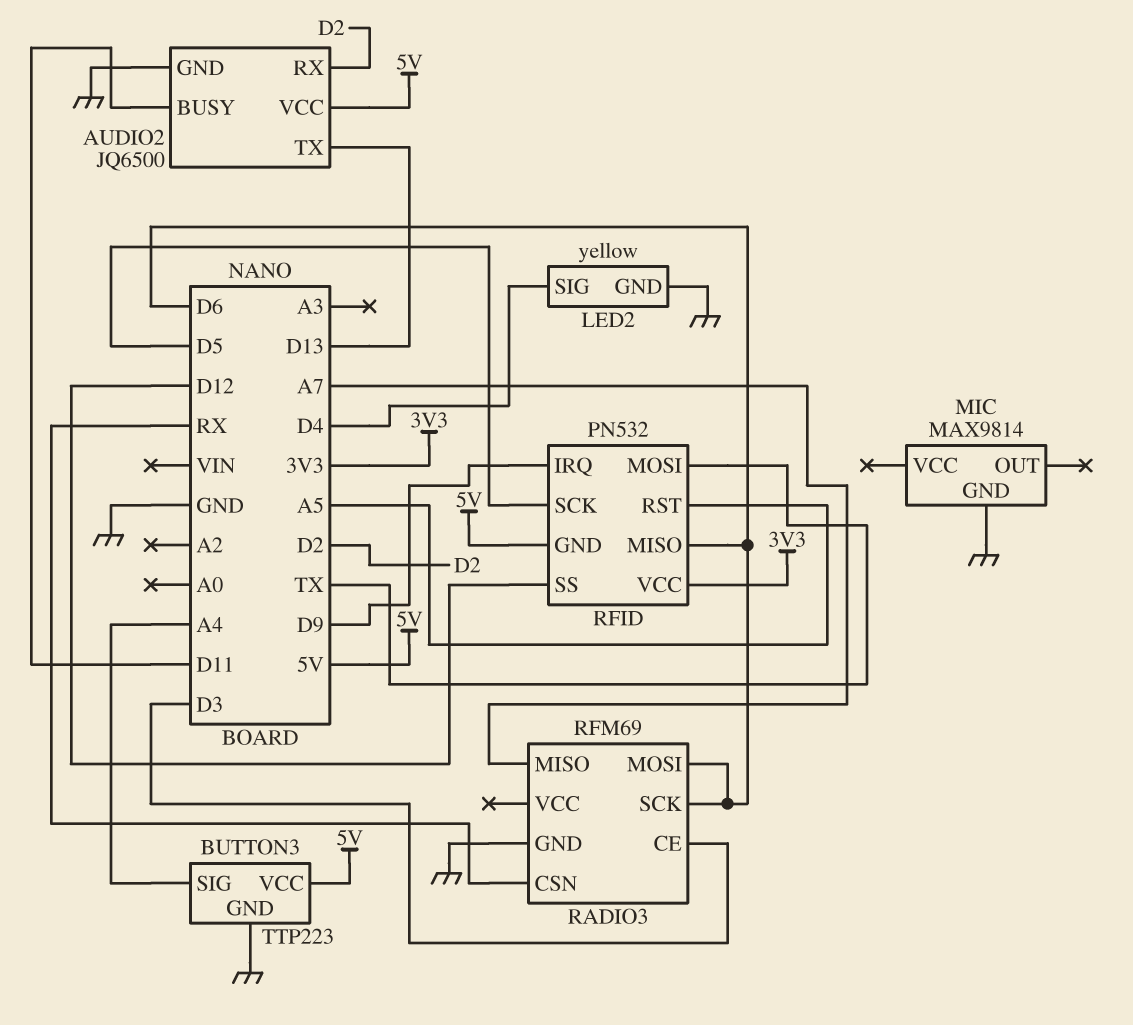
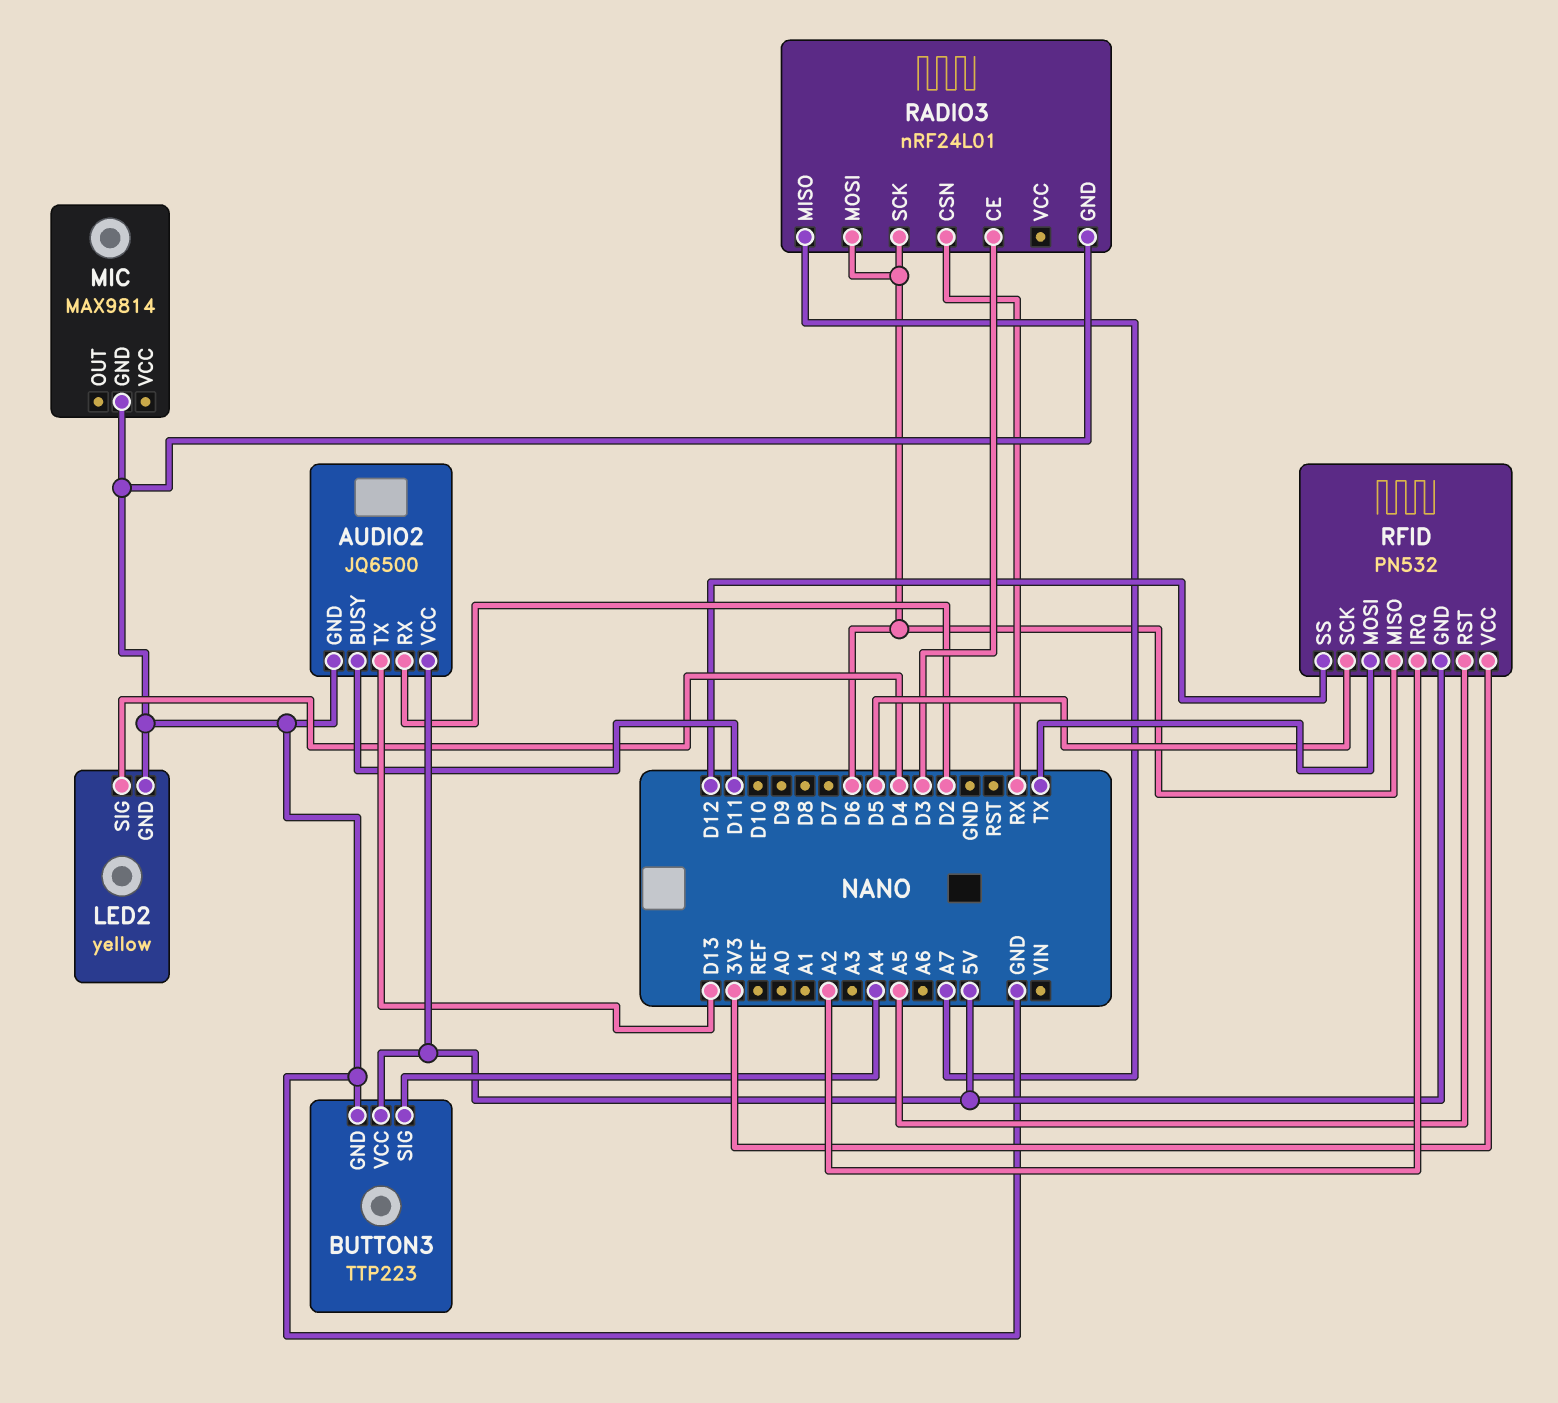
RADIO3: RFM69 -> nRF24L01
RFID pin IRQ: D9 -> A2

